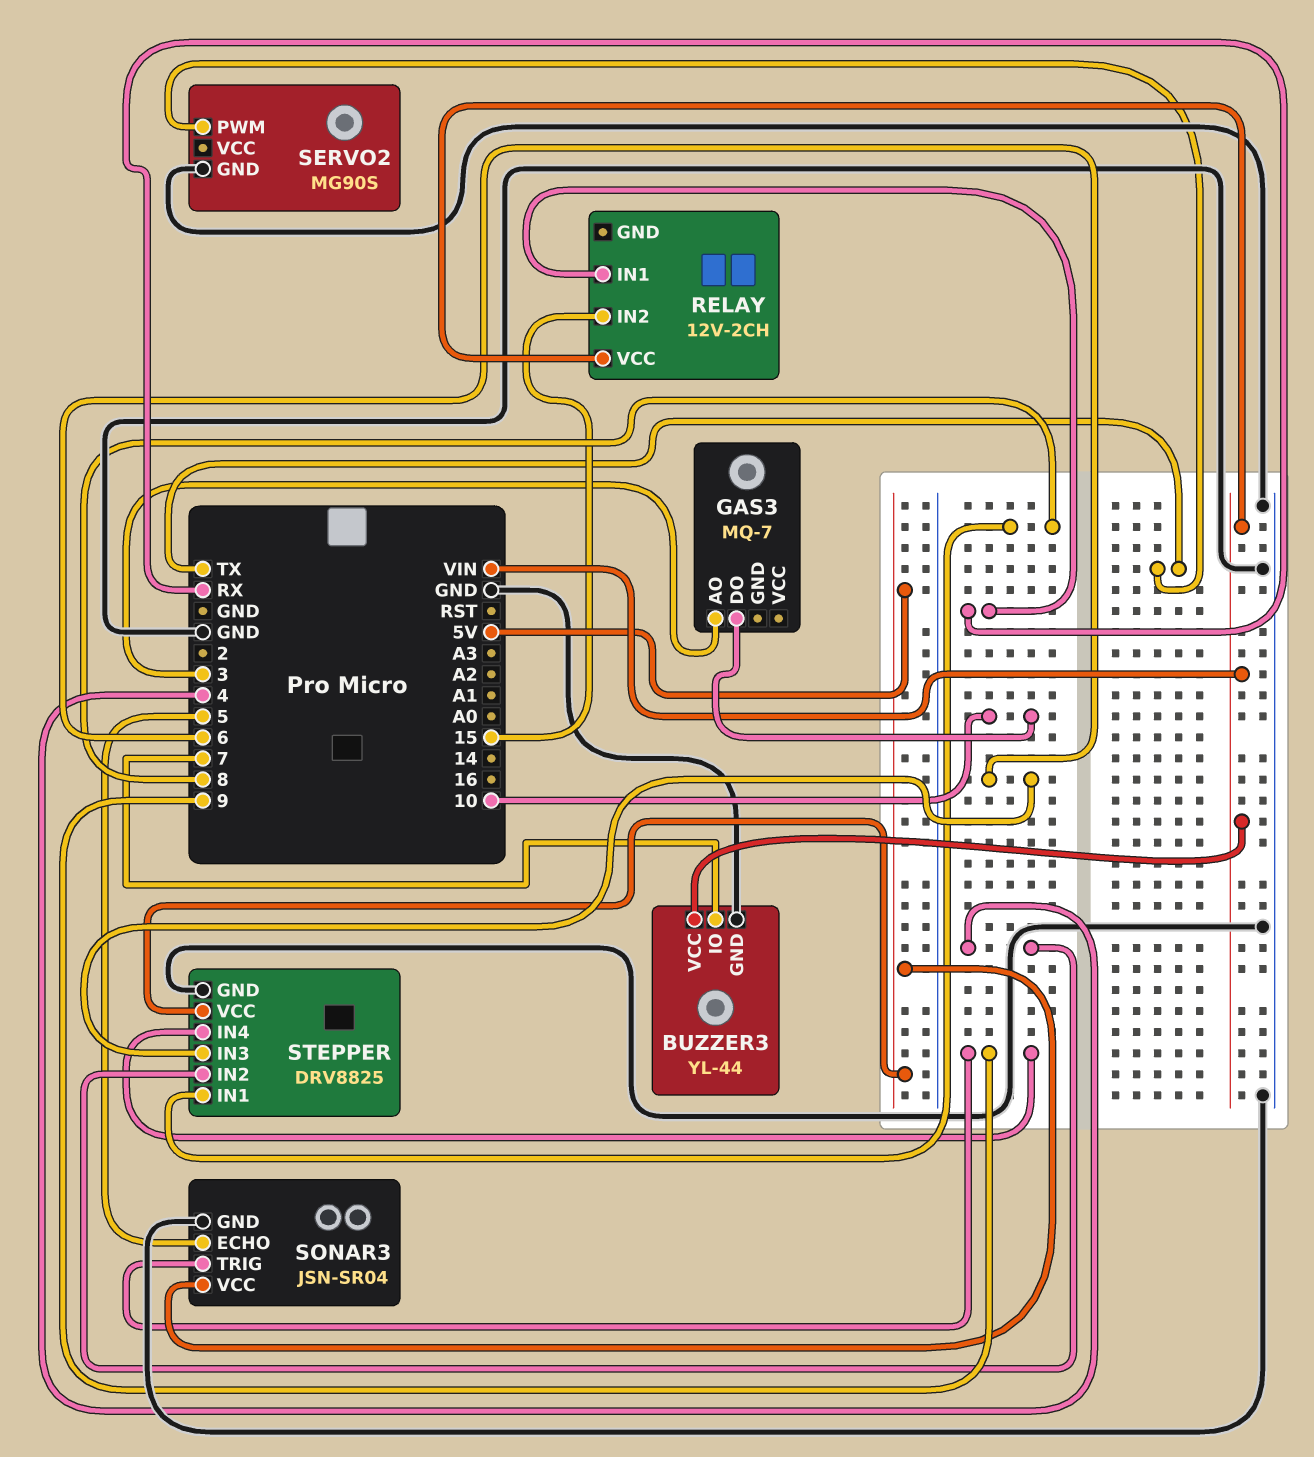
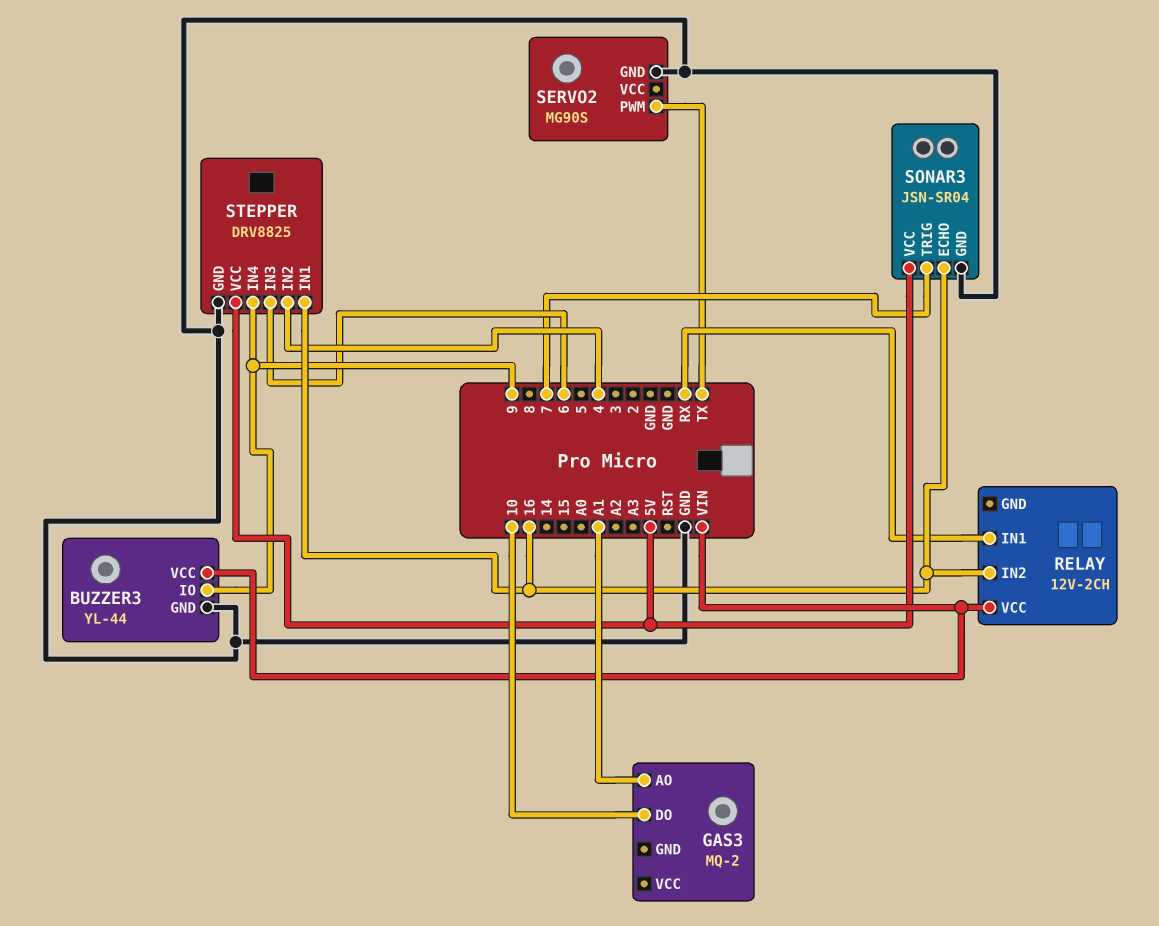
BUZZER3 pin IO: 7 -> 9
GAS3: MQ-7 -> MQ-2
GAS3 pin AO: 3 -> A1
RELAY pin IN2: 15 -> 16
SONAR3 pin ECHO: 5 -> 16
SONAR3 pin TRIG: 9 -> 7
STEPPER pin IN1: 8 -> 16

